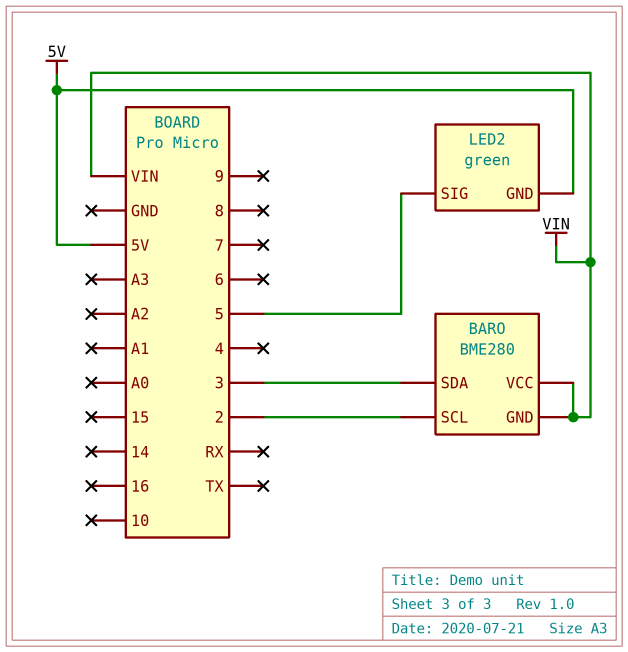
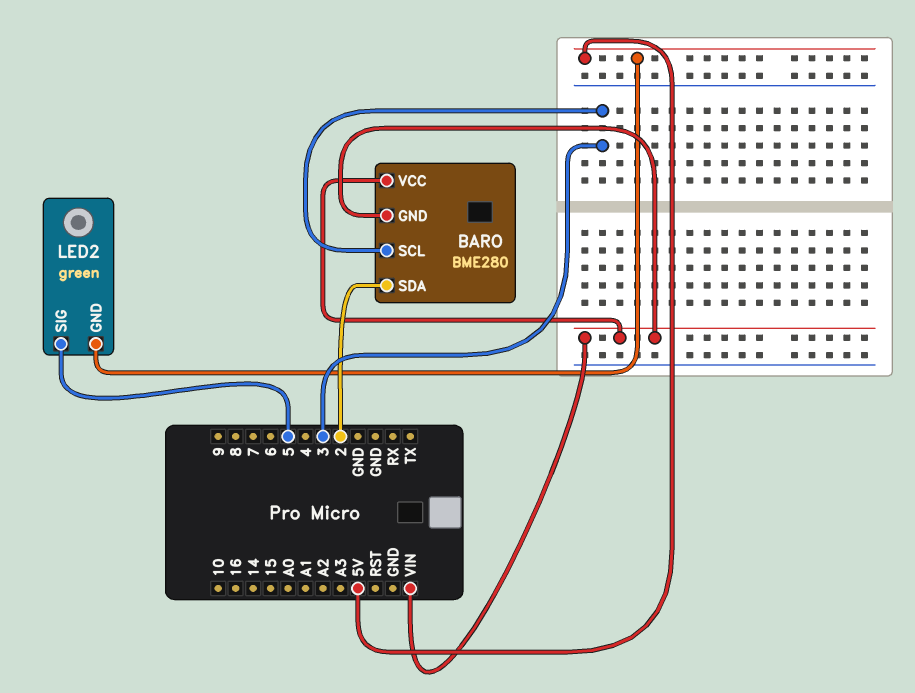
BARO pin SCL: 2 -> 3
BARO pin SDA: 3 -> 2

